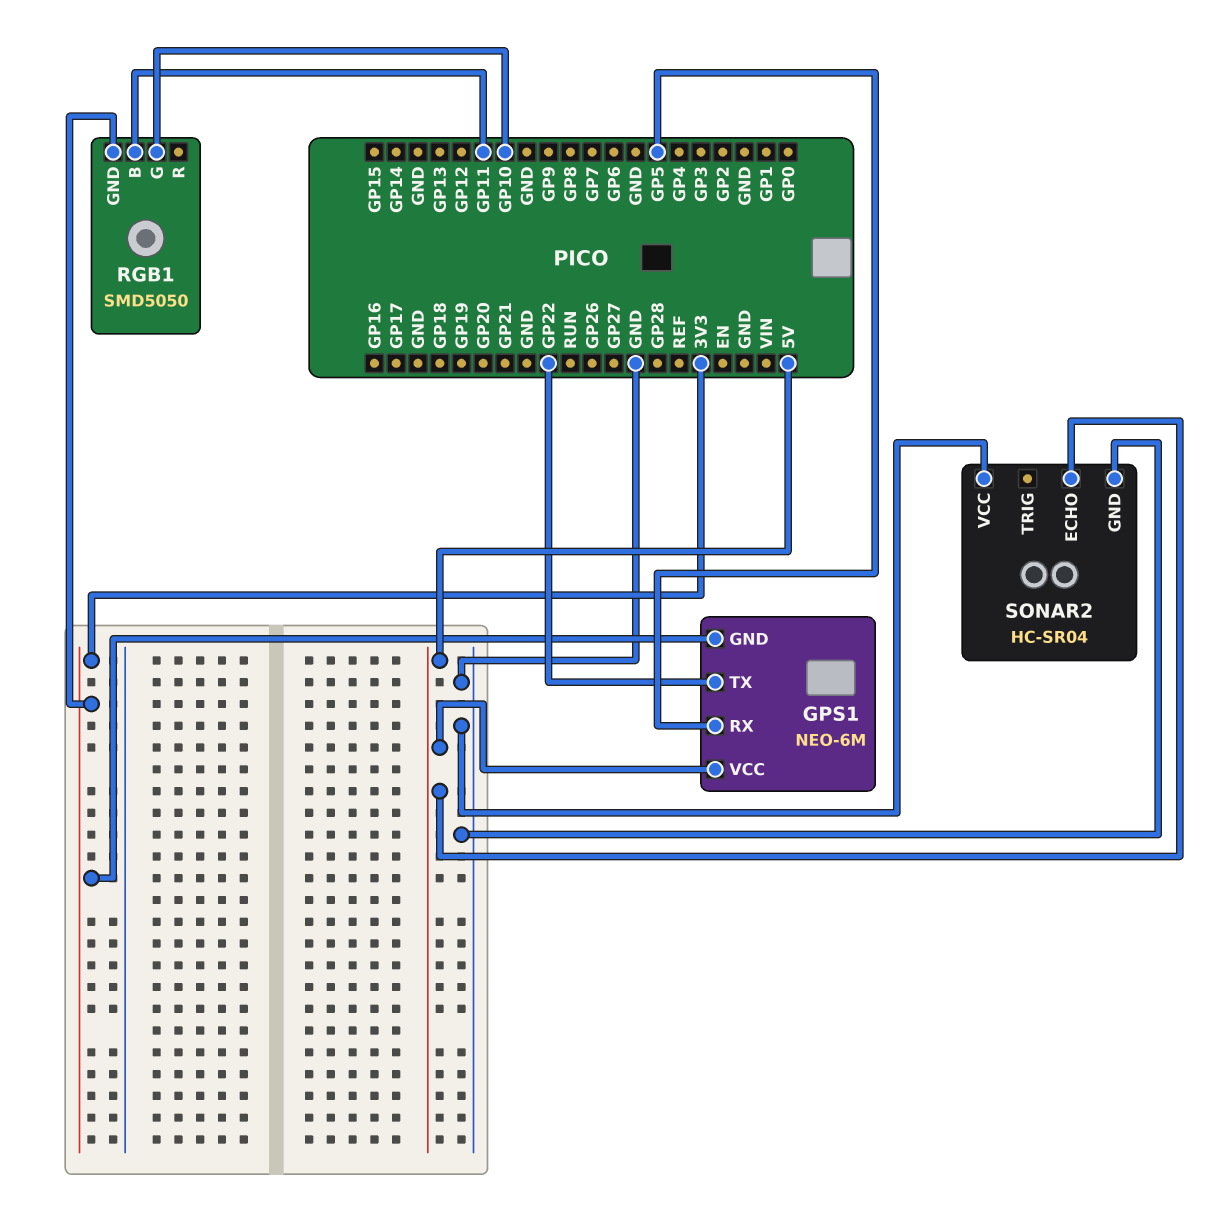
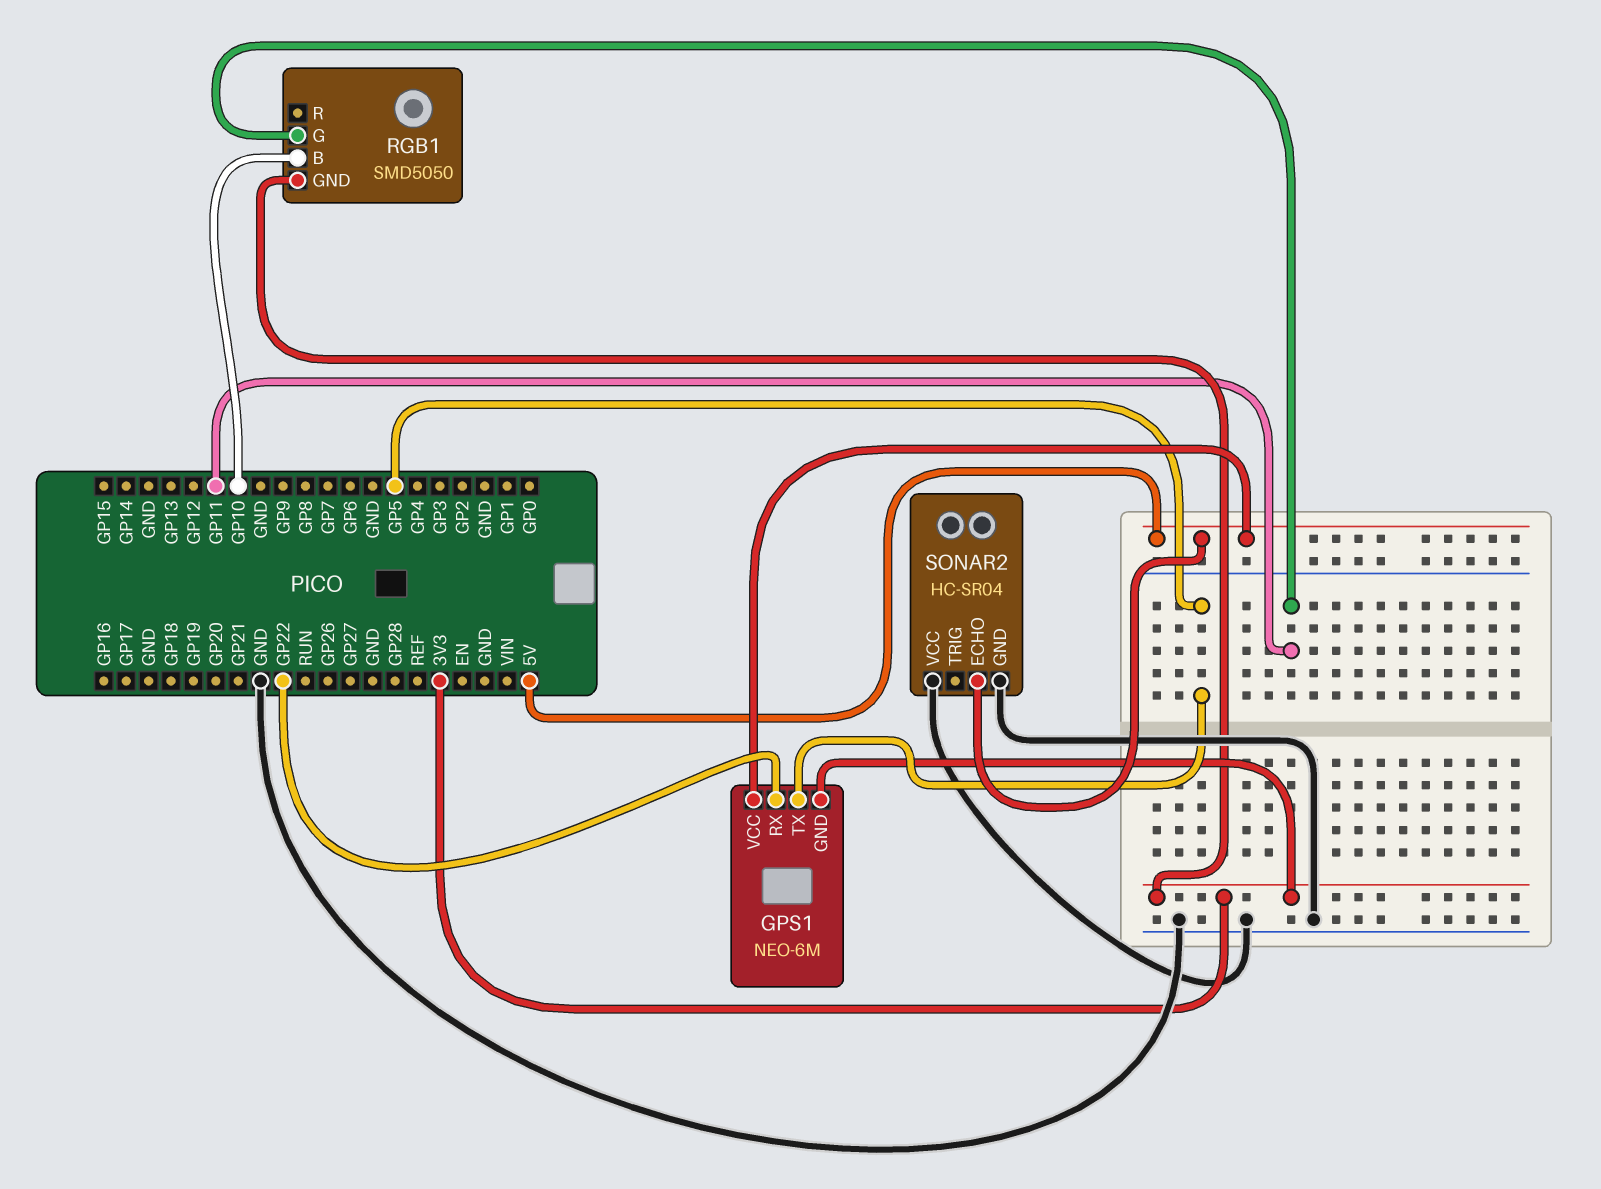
GPS1 pin RX: GP5 -> GP22
GPS1 pin TX: GP22 -> GP5
RGB1 pin B: GP11 -> GP10
RGB1 pin G: GP10 -> GP11

